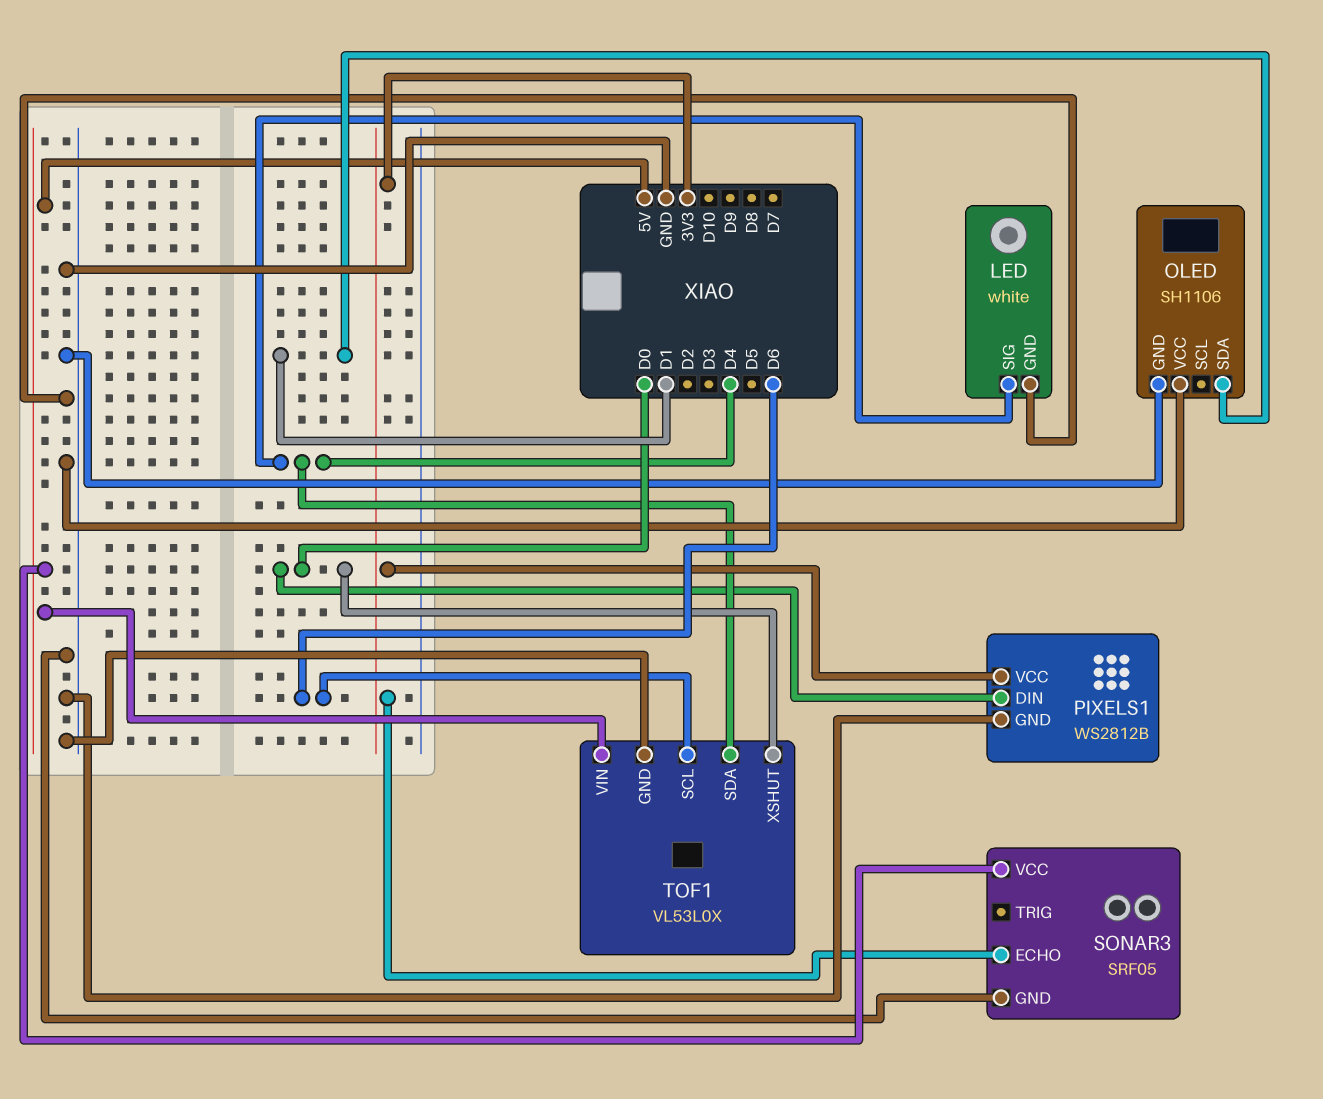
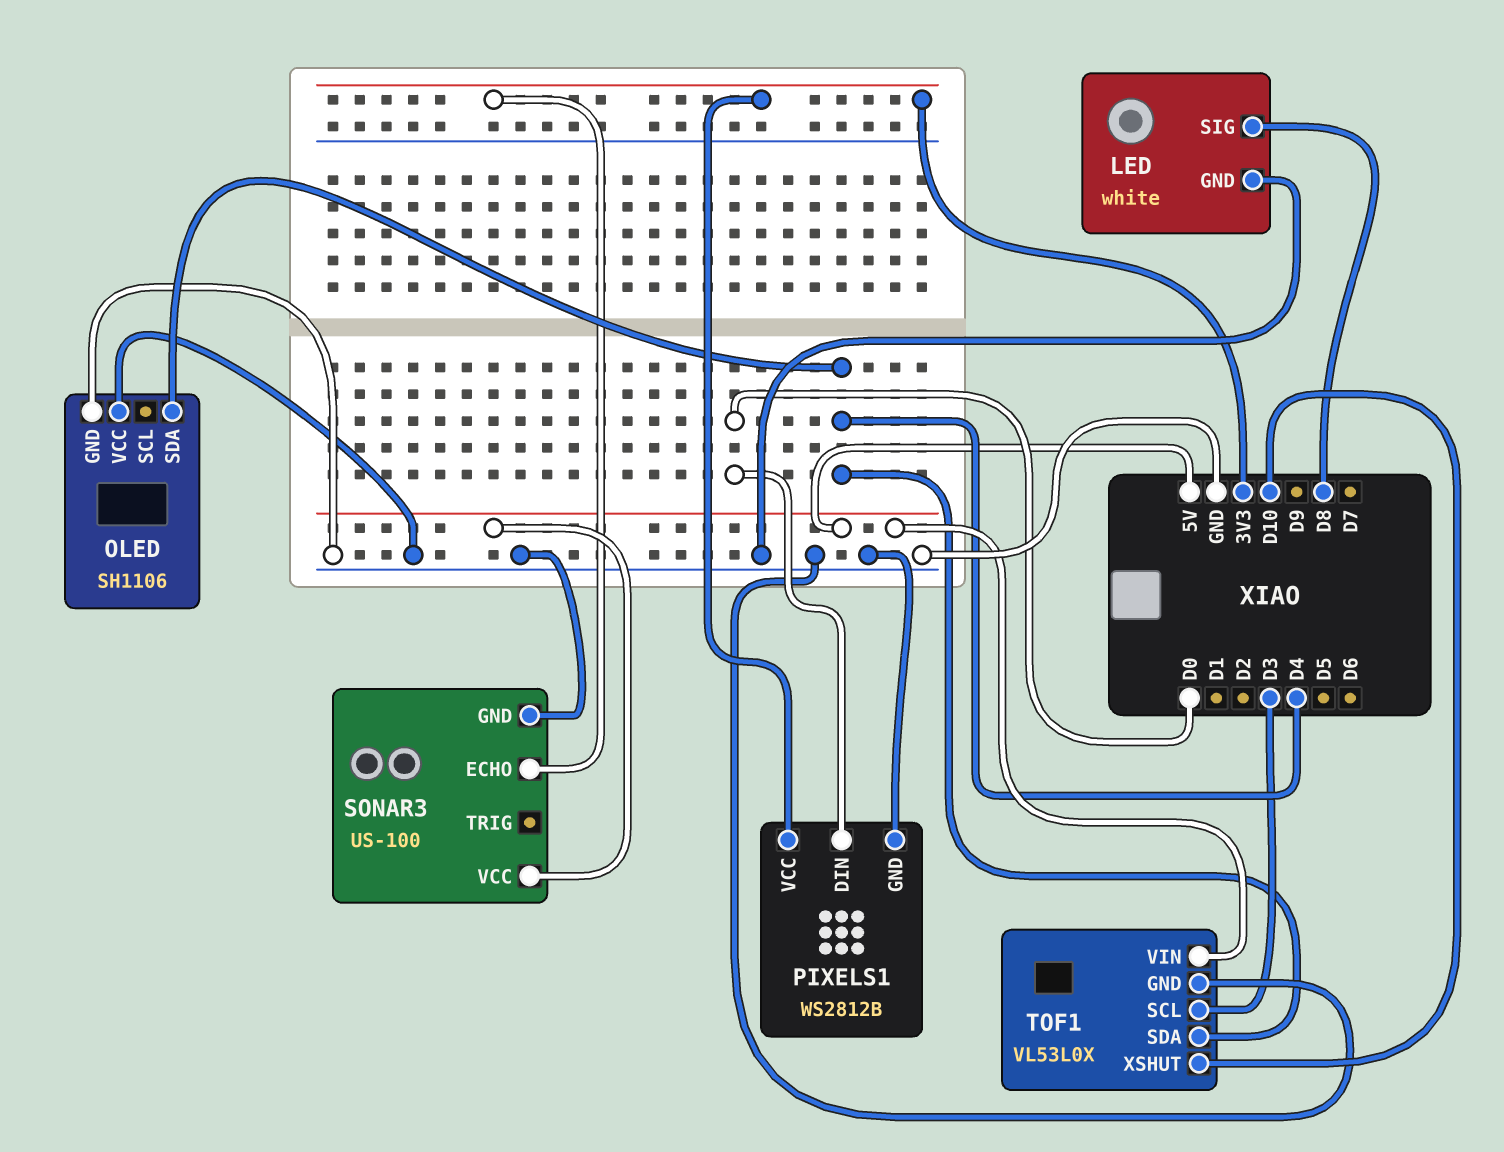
LED pin SIG: D4 -> D8
OLED pin SDA: D1 -> D4
SONAR3: SRF05 -> US-100
TOF1 pin SCL: D6 -> D3
TOF1 pin XSHUT: D0 -> D10

